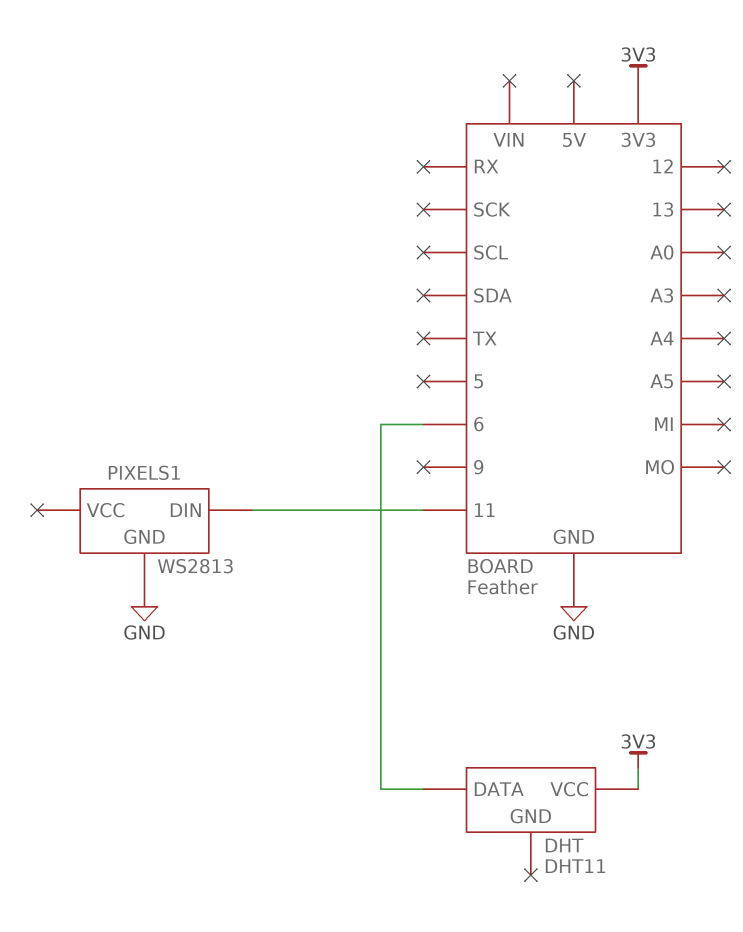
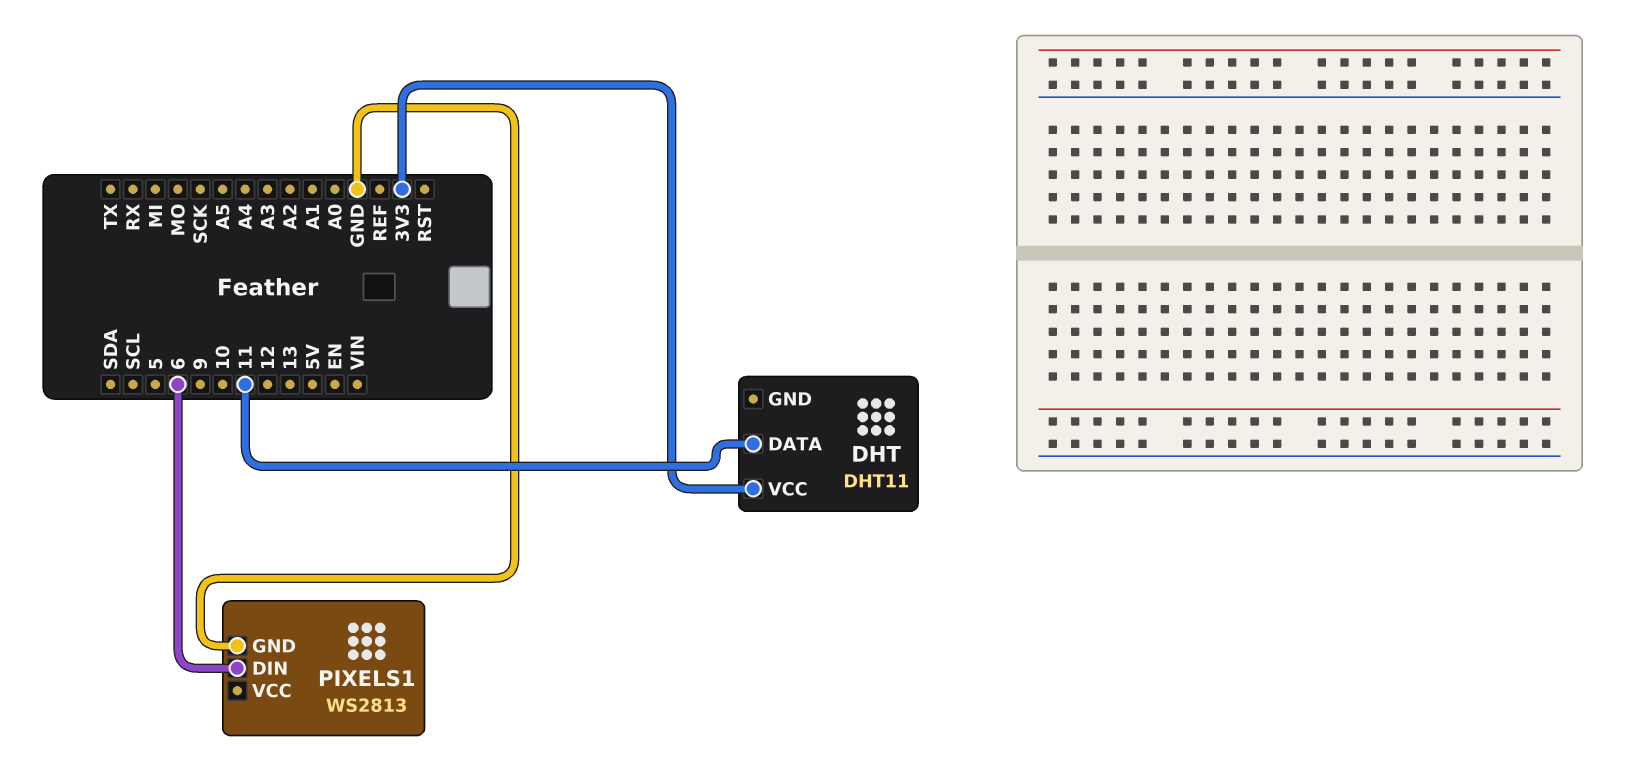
DHT pin DATA: 6 -> 11
PIXELS1 pin DIN: 11 -> 6

